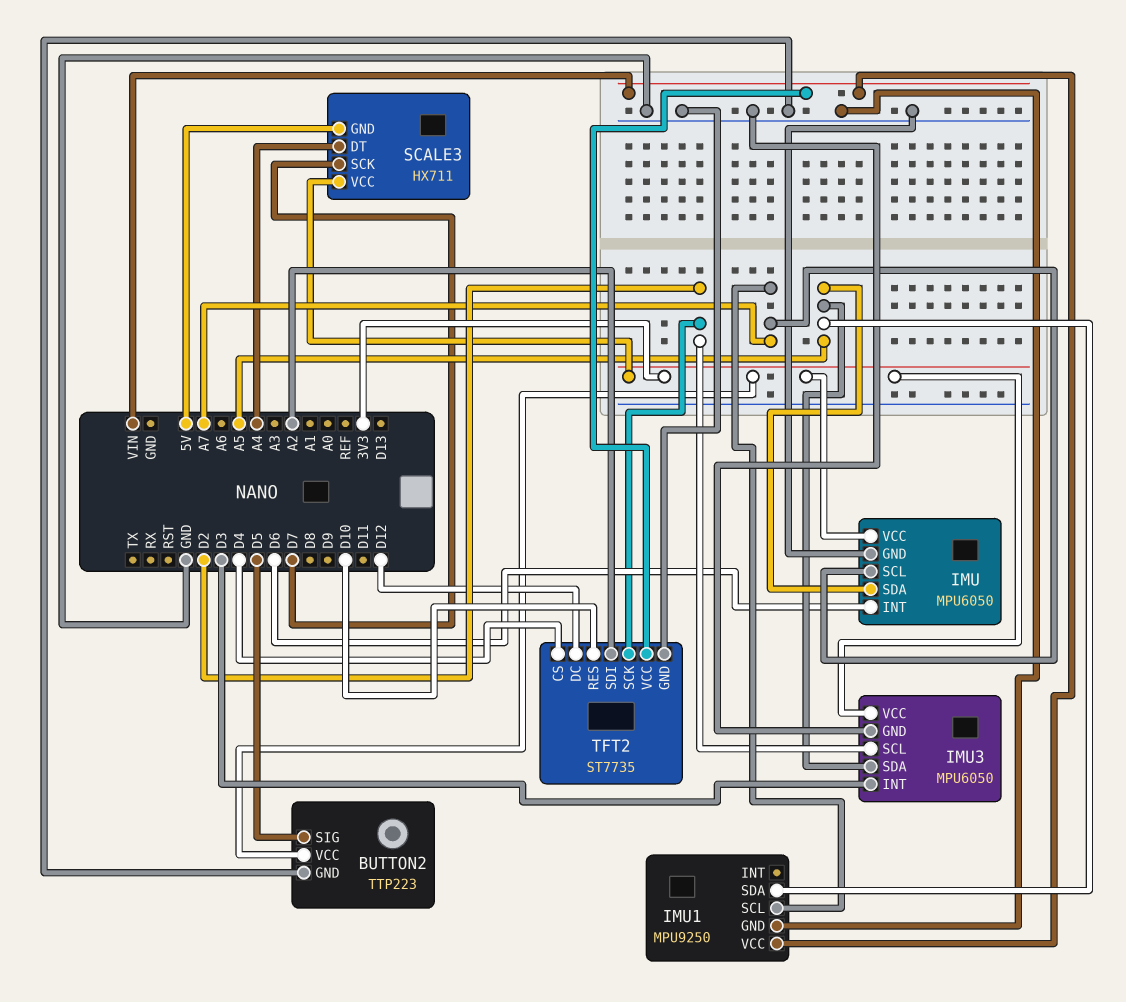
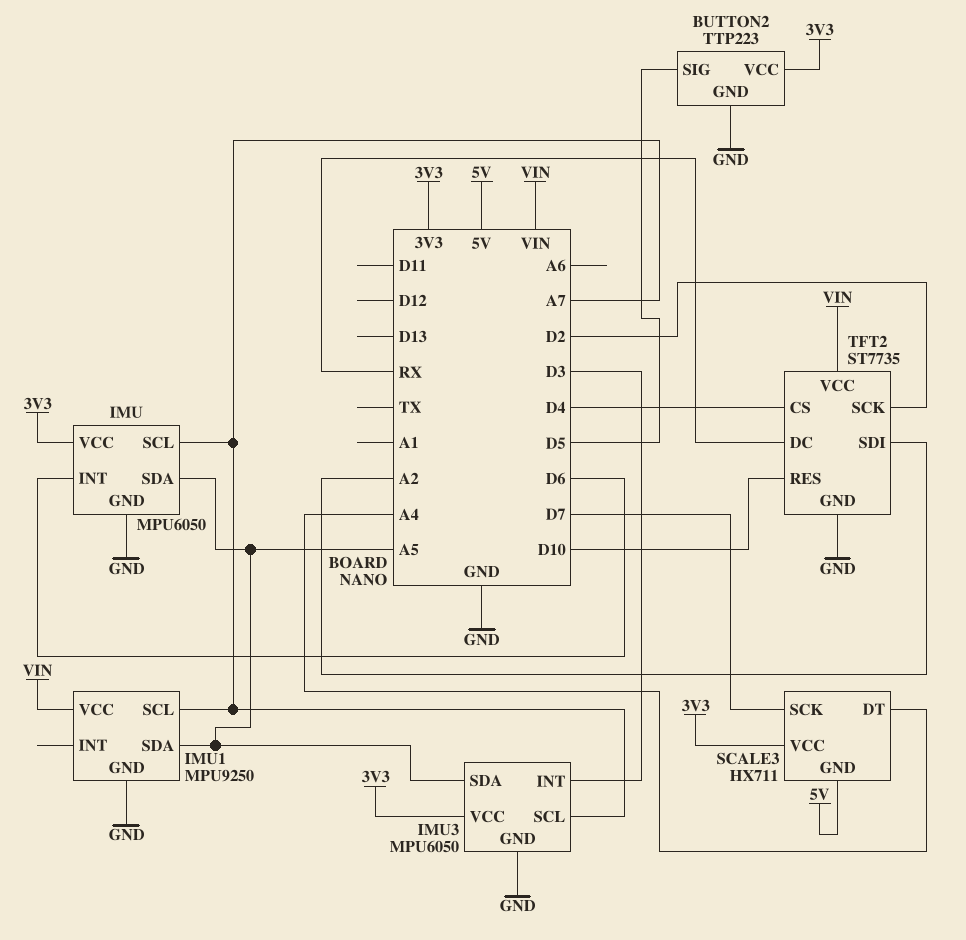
IMU3 pin SCL: D2 -> A7
TFT2 pin DC: D12 -> RX

